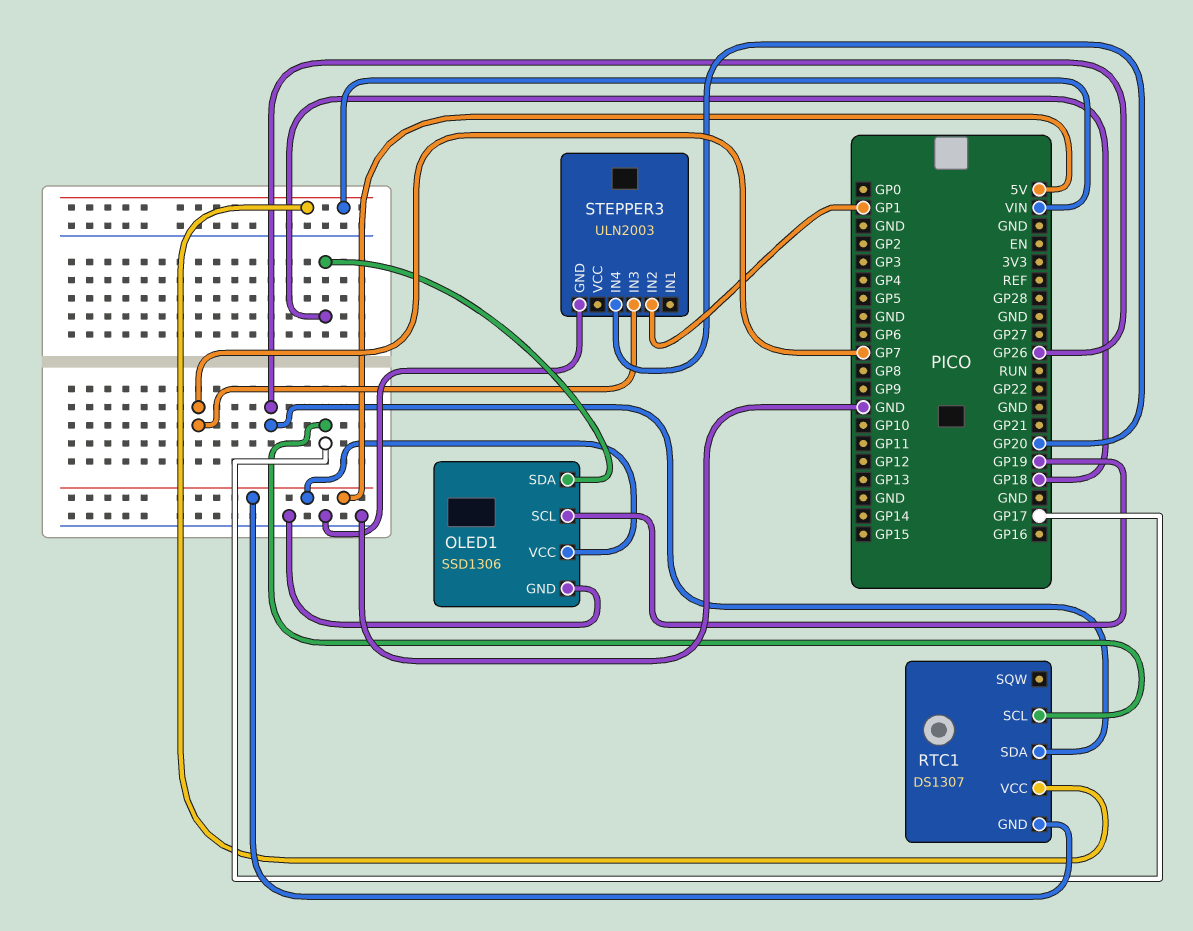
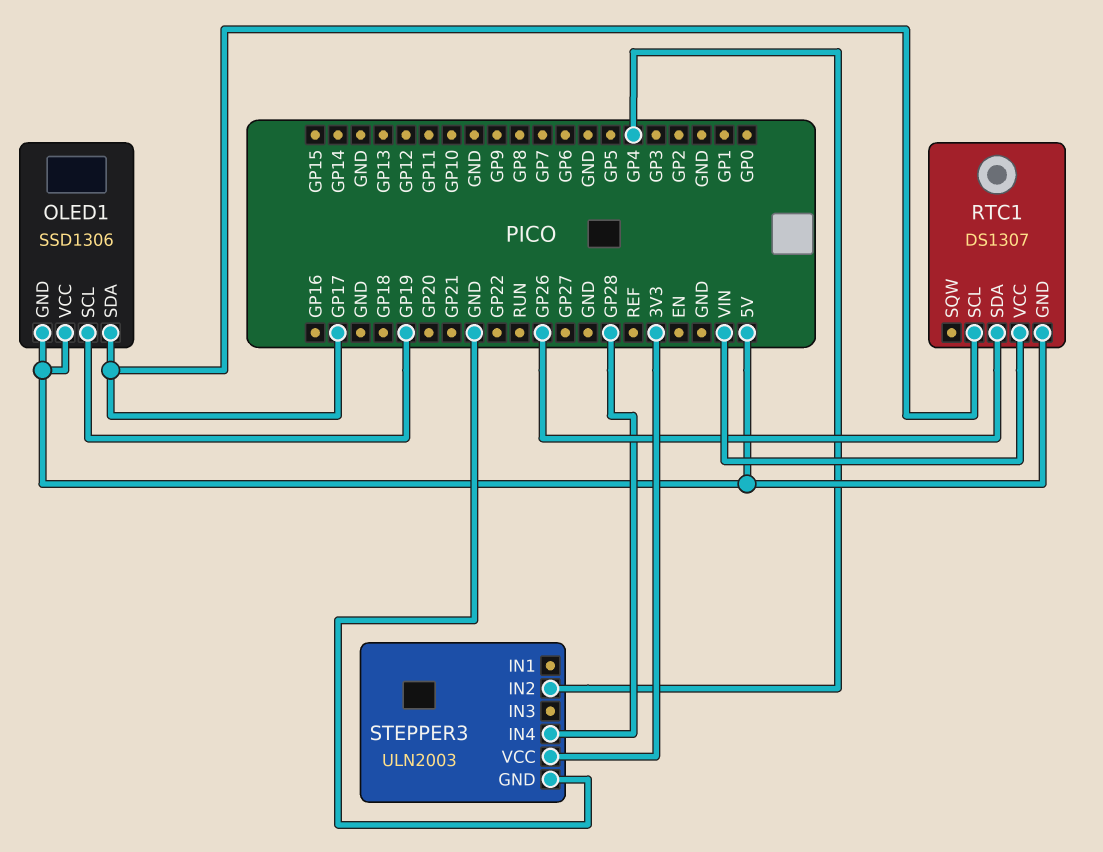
OLED1 pin GND: GND -> 5V
OLED1 pin SDA: GP18 -> GP17
STEPPER3 pin IN2: GP1 -> GP4
STEPPER3 pin IN3: GP7 -> none
STEPPER3 pin IN4: GP20 -> GP28
STEPPER3 pin VCC: none -> 3V3

